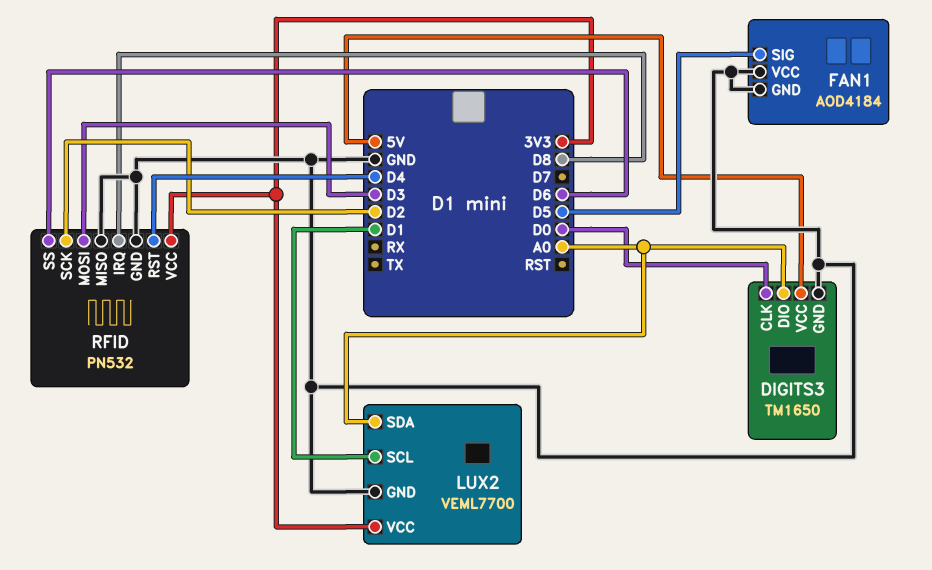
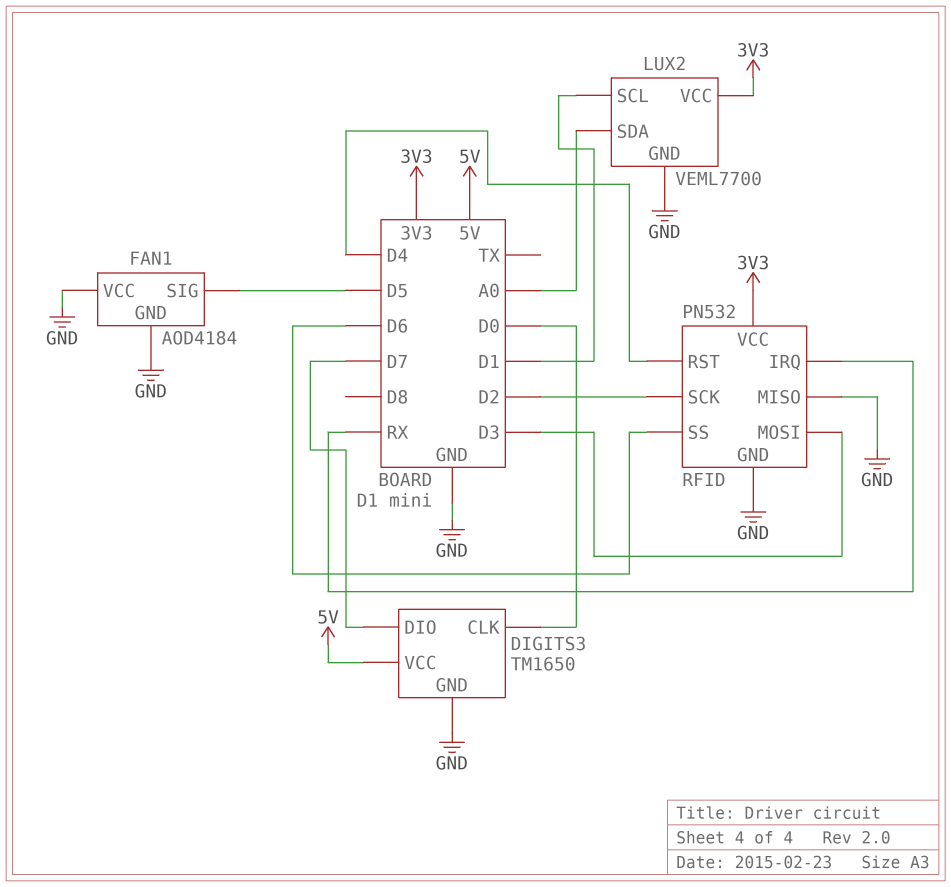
DIGITS3 pin DIO: A0 -> D7
RFID pin IRQ: D8 -> RX

